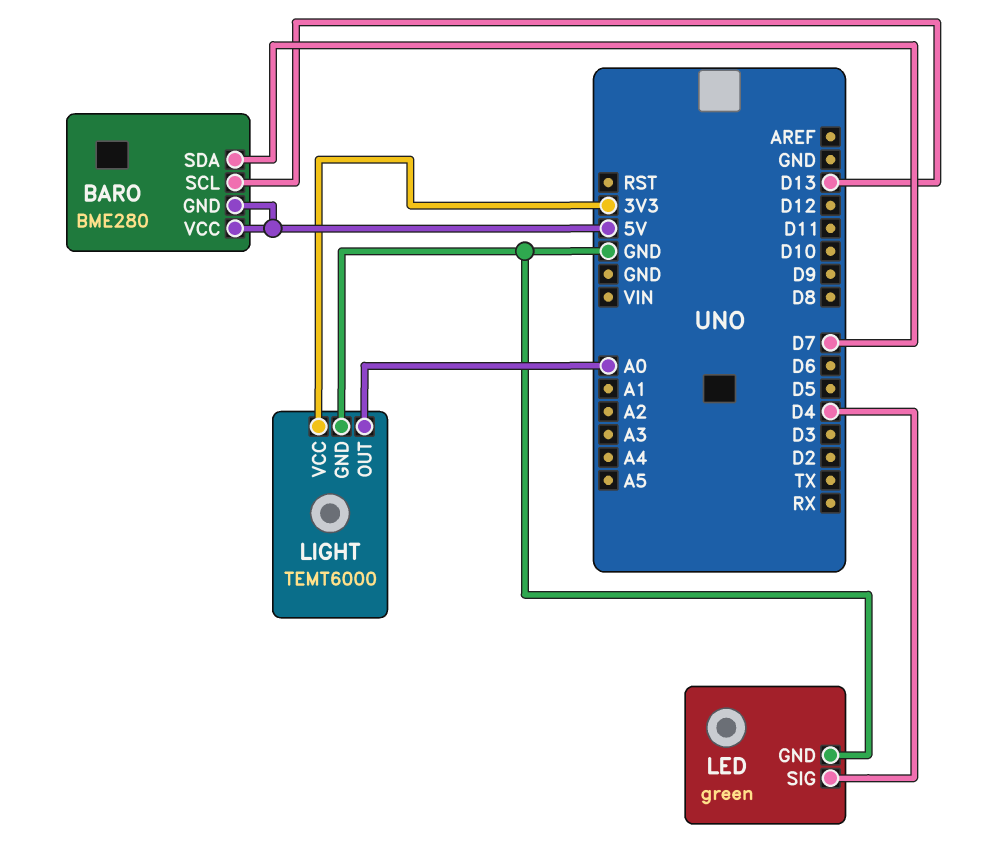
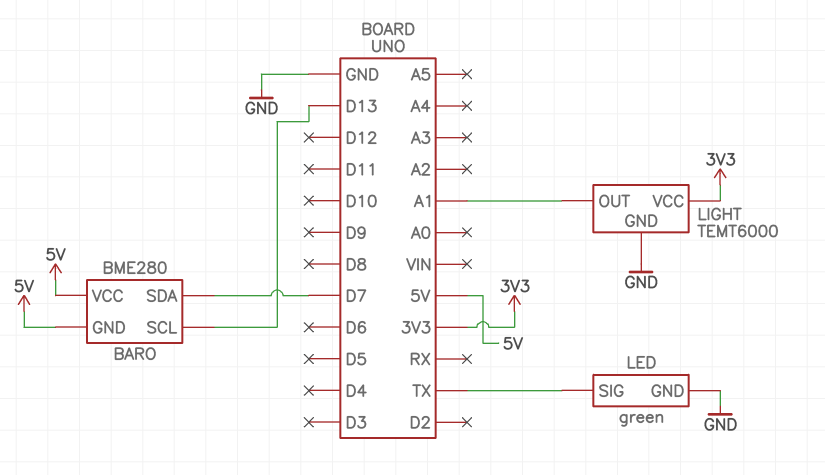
LED pin SIG: D4 -> TX
LIGHT pin OUT: A0 -> A1

